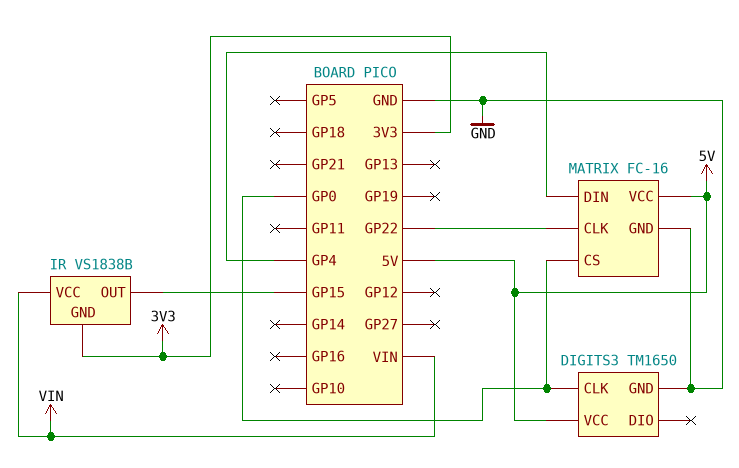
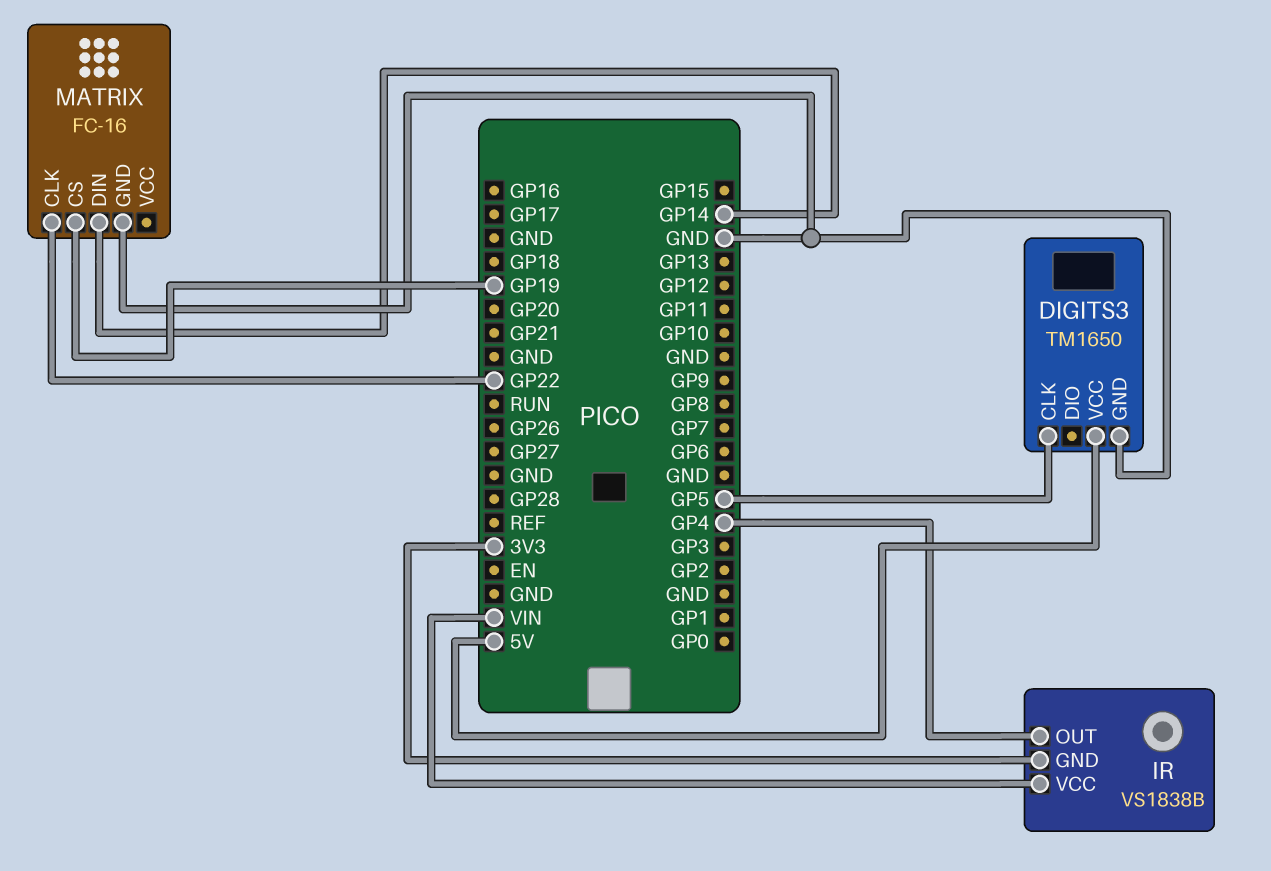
DIGITS3 pin CLK: GP0 -> GP5
IR pin OUT: GP15 -> GP4
MATRIX pin CS: GP0 -> GP19
MATRIX pin DIN: GP4 -> GP14
MATRIX pin VCC: 5V -> none

